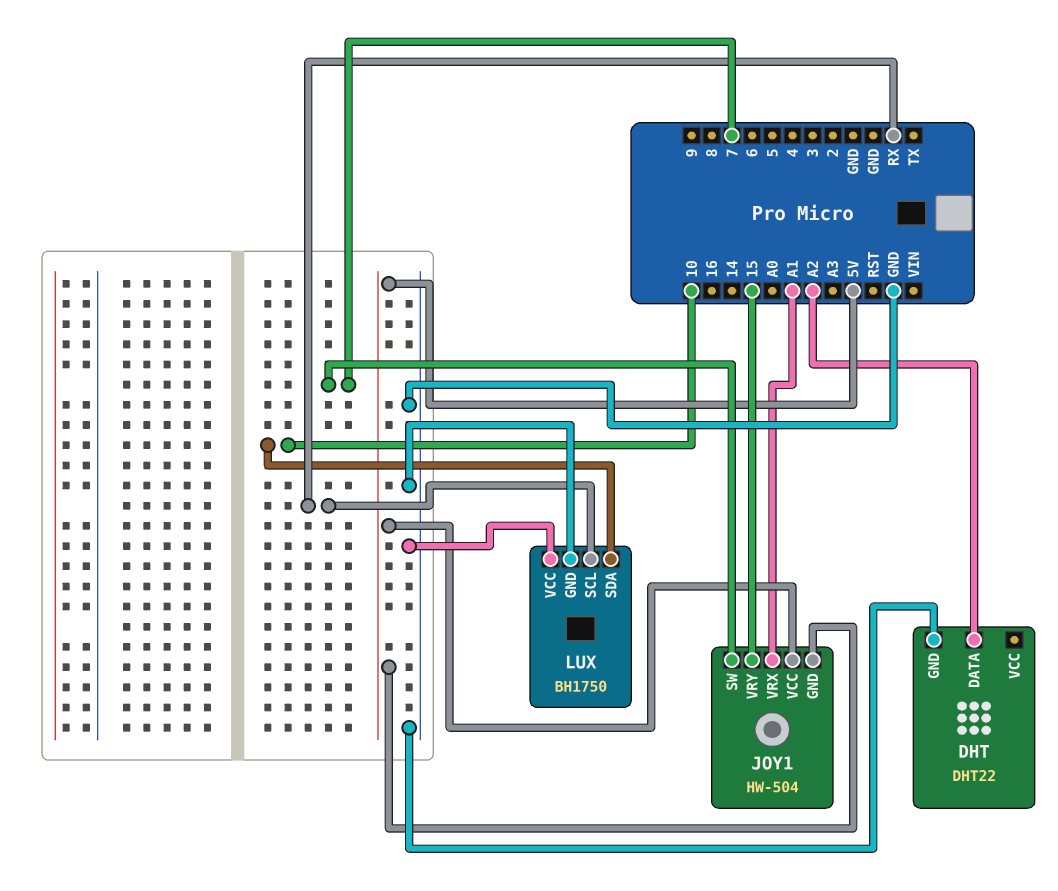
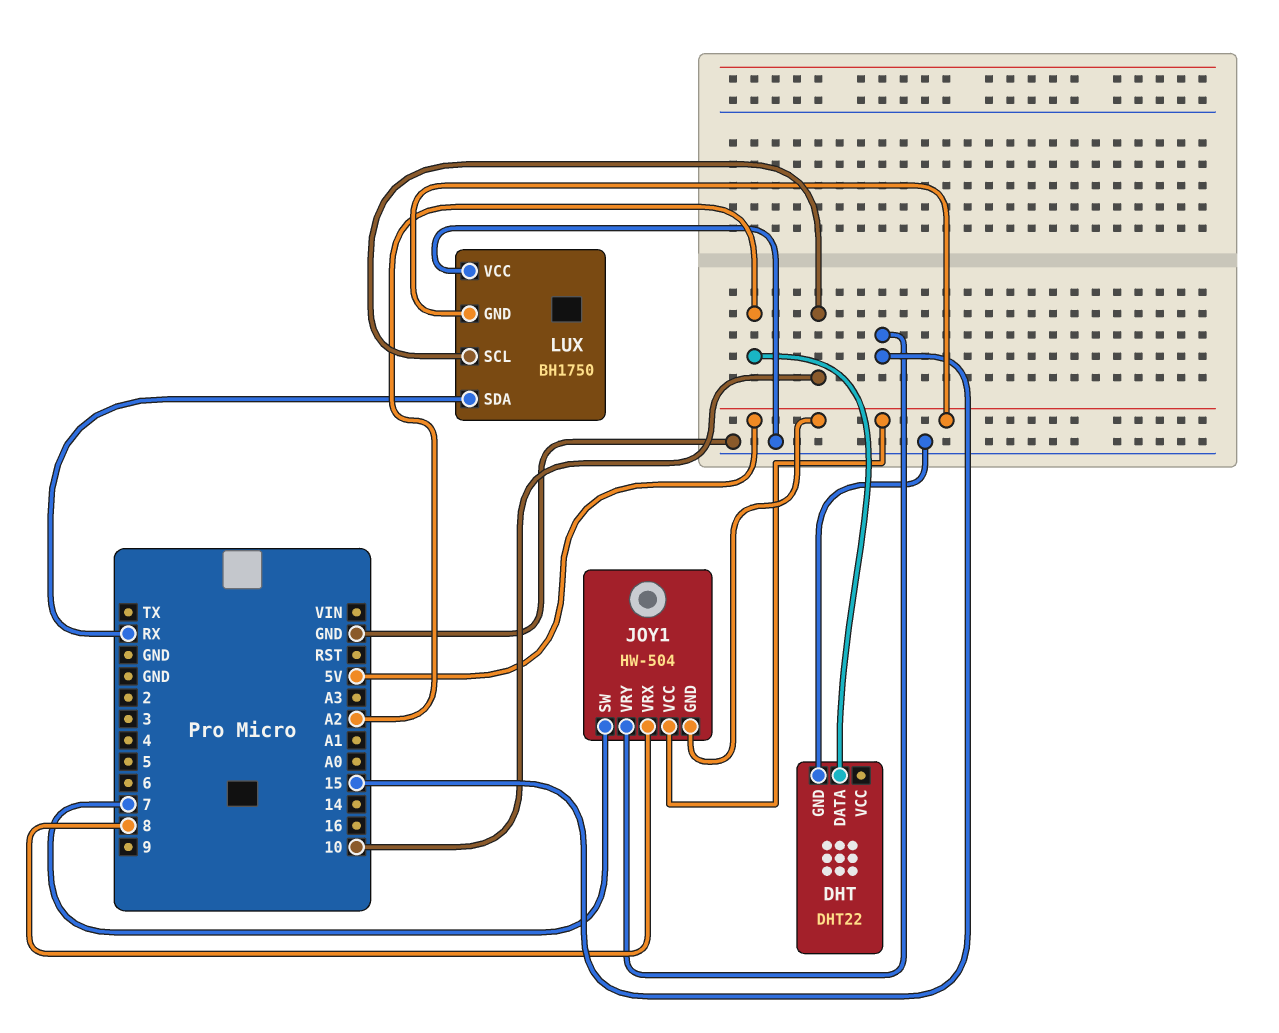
JOY1 pin VRX: A1 -> 8
LUX pin GND: GND -> 5V
LUX pin SCL: RX -> 10
LUX pin SDA: 10 -> RX

